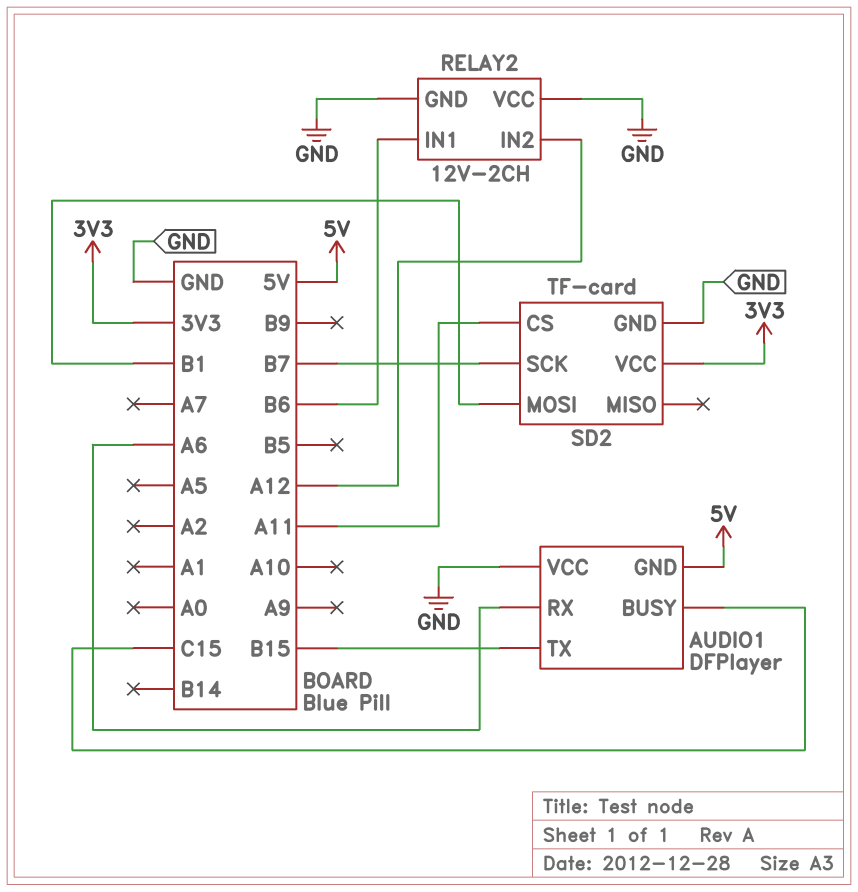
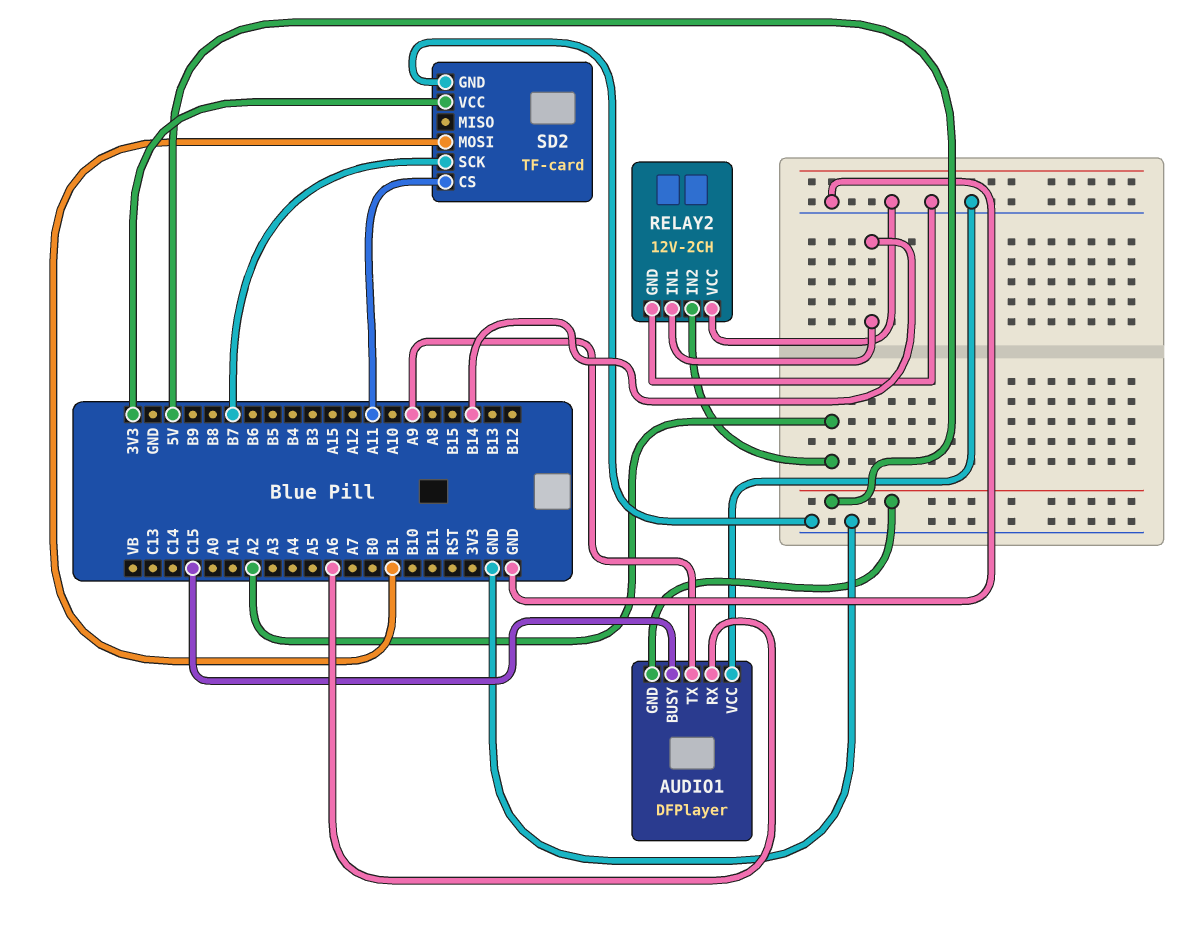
AUDIO1 pin TX: B15 -> A9
RELAY2 pin IN1: B6 -> B14
RELAY2 pin IN2: A12 -> A2

